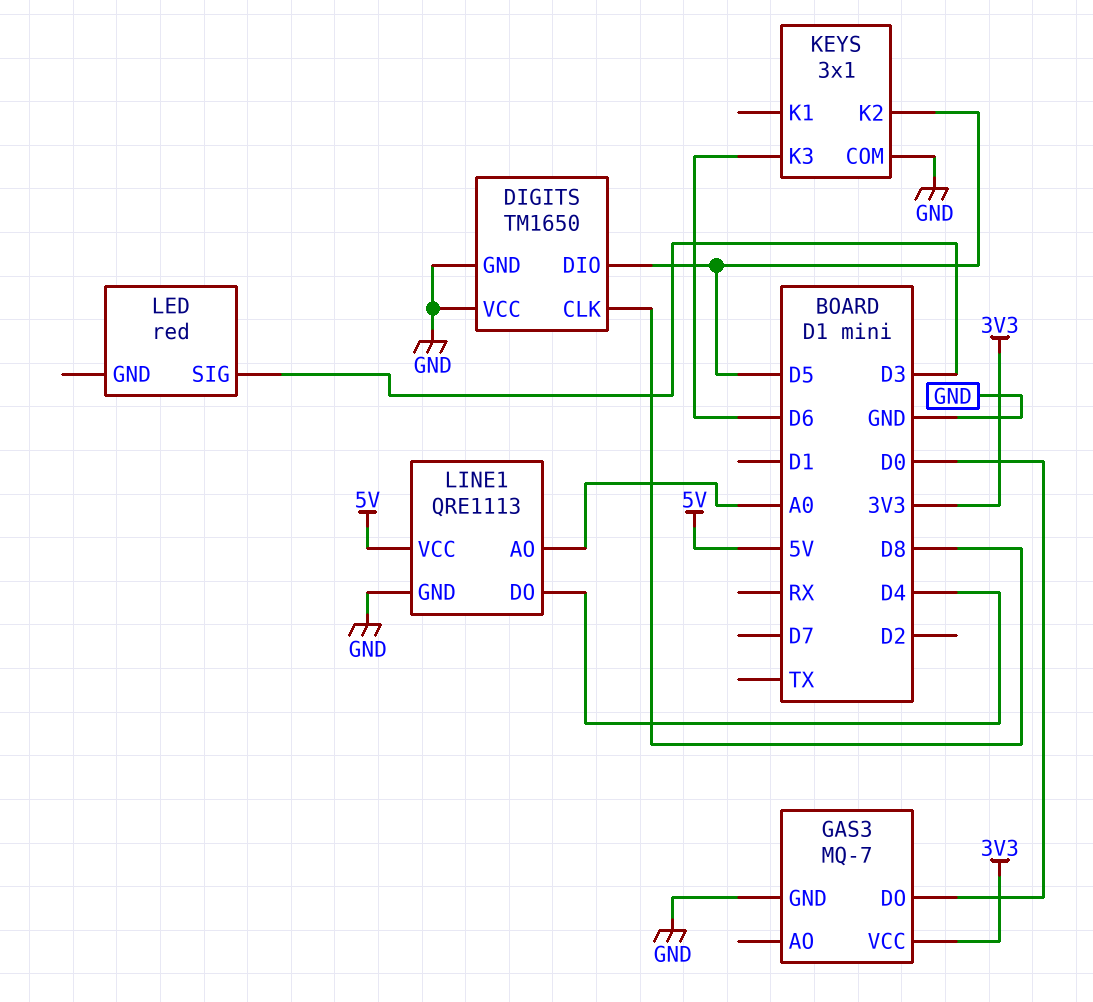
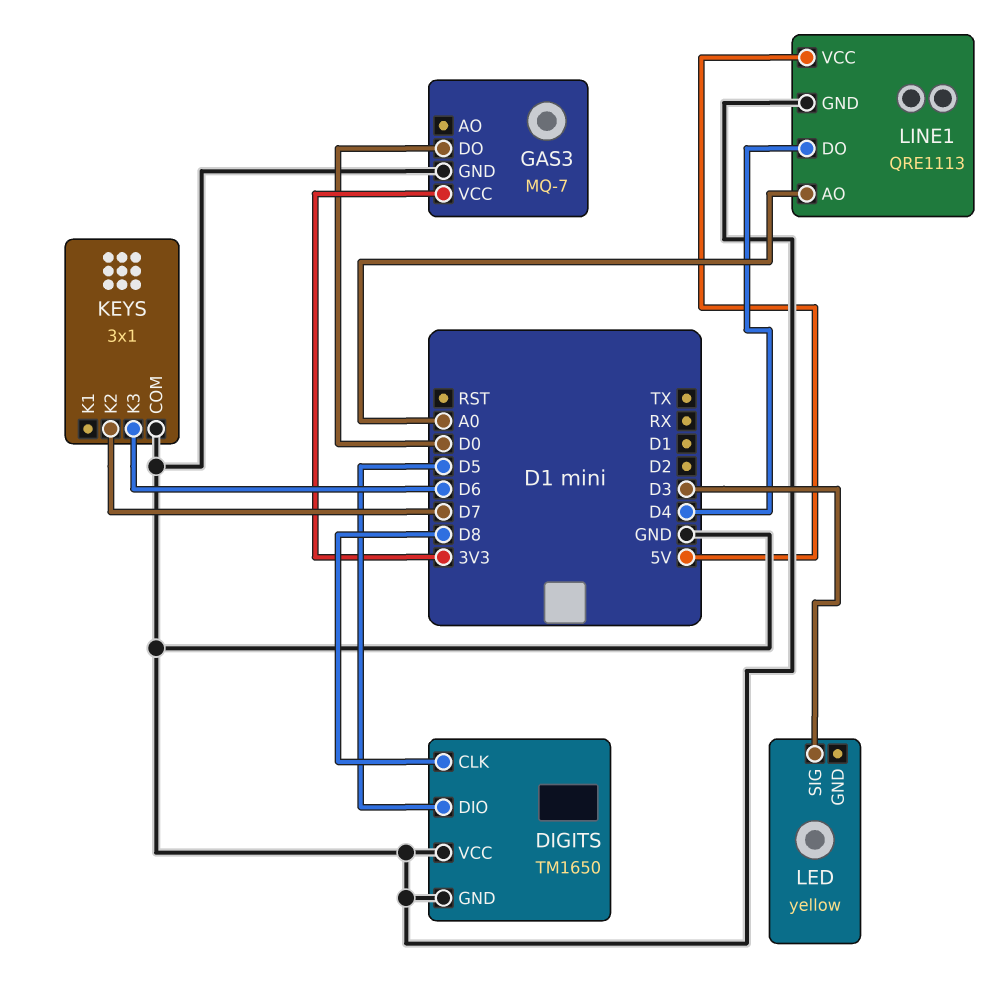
KEYS pin K2: D5 -> D7
LED: red -> yellow

